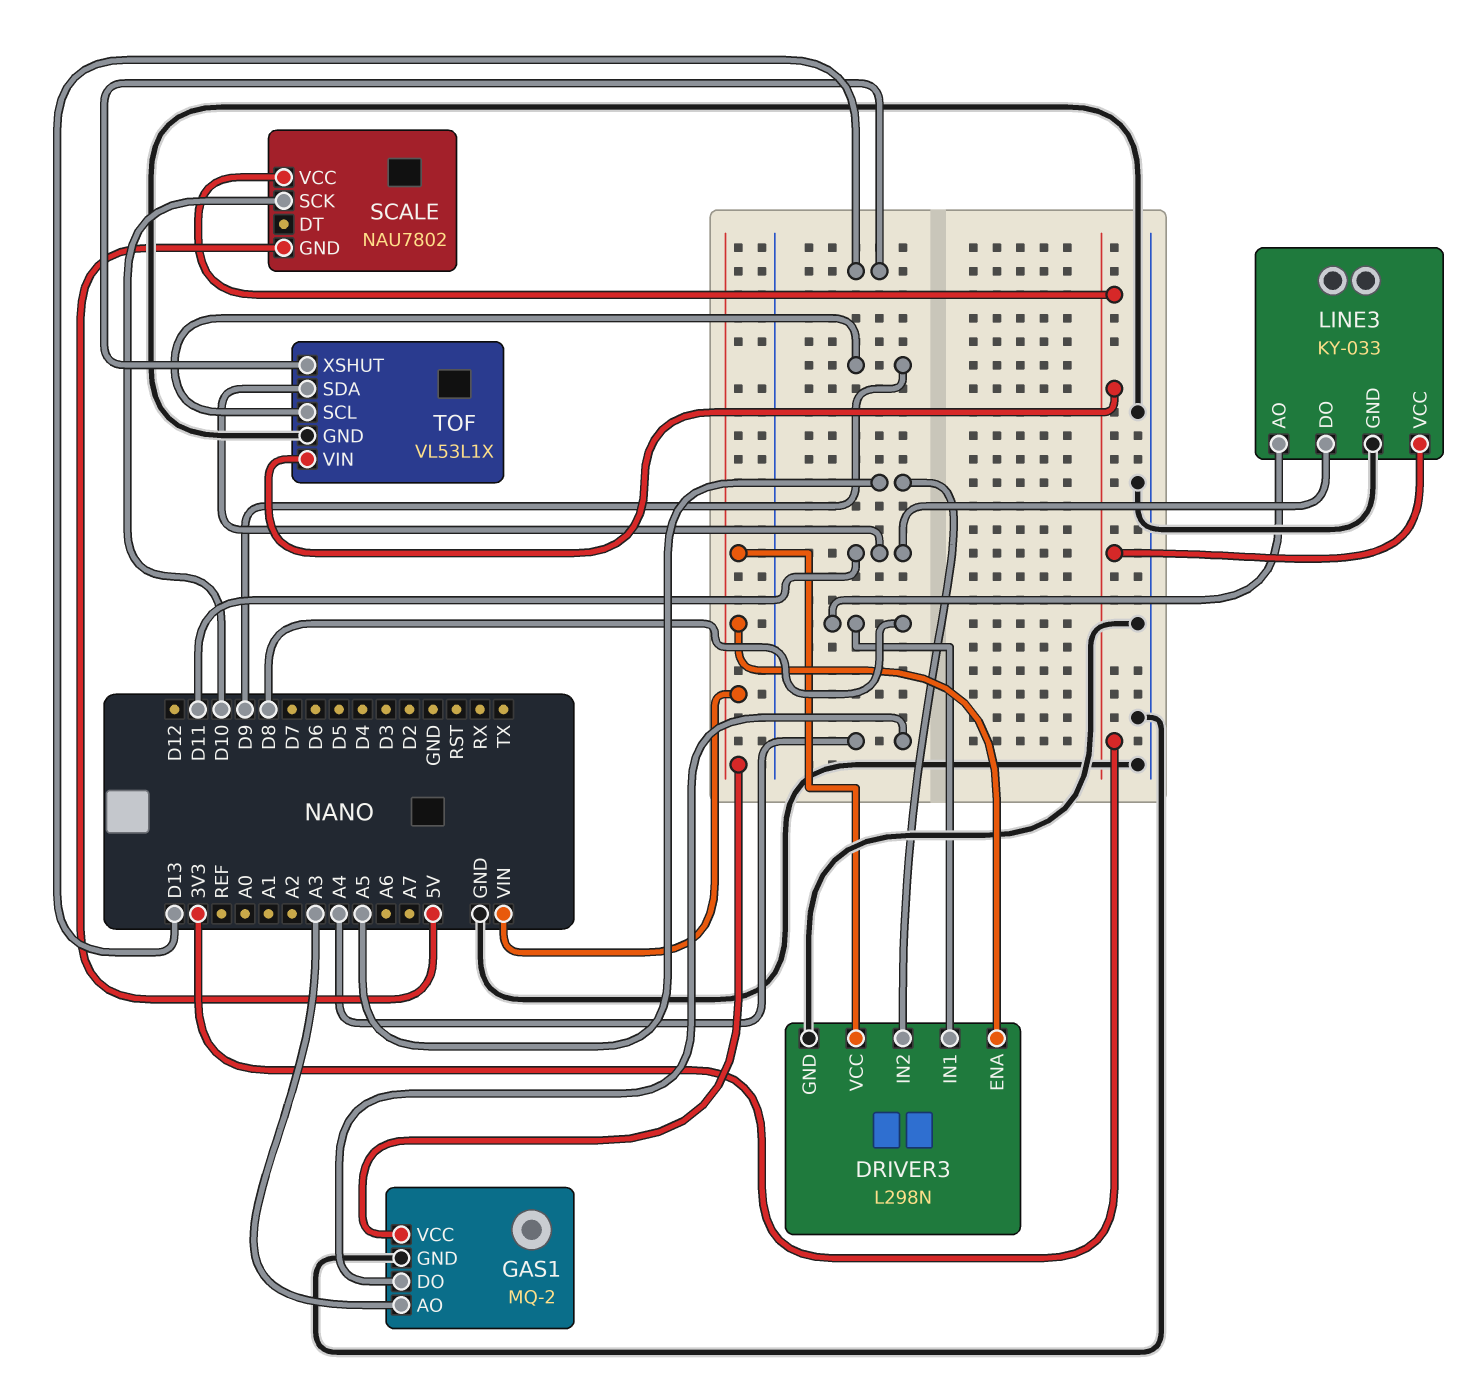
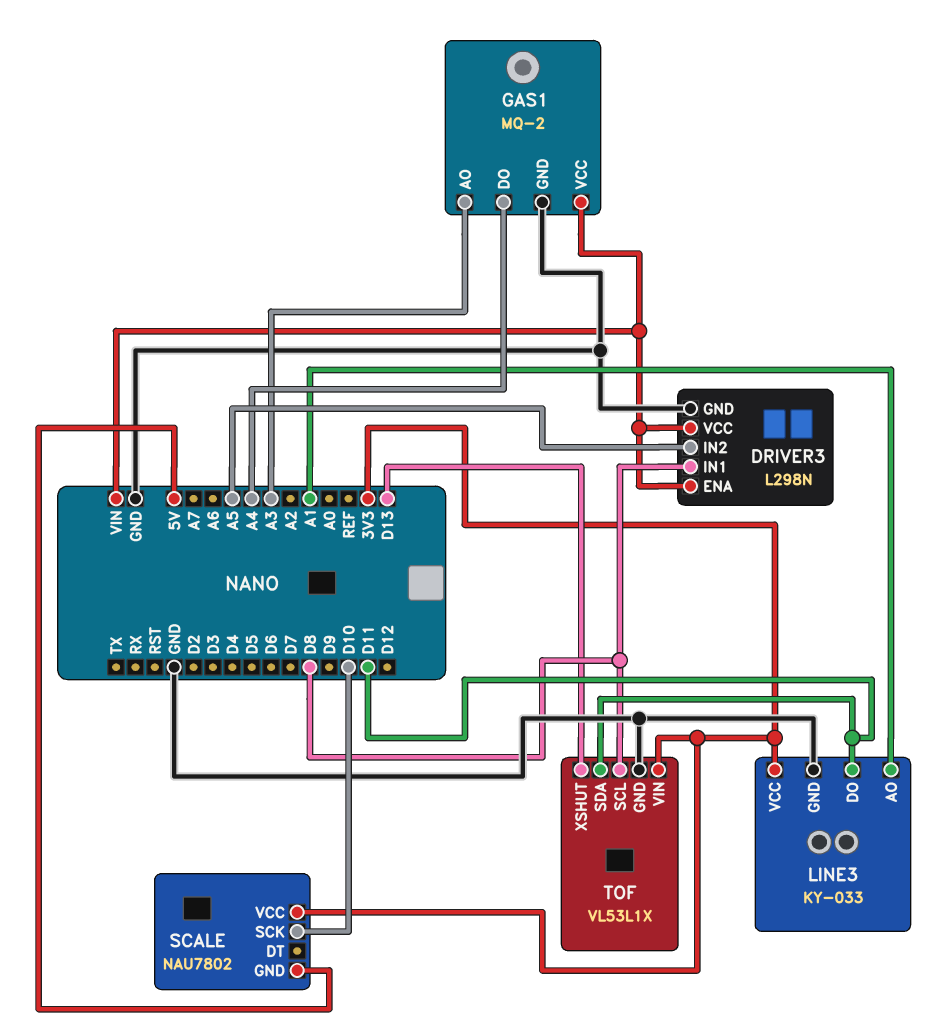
LINE3 pin AO: D8 -> A1
TOF pin SCL: D9 -> D8

